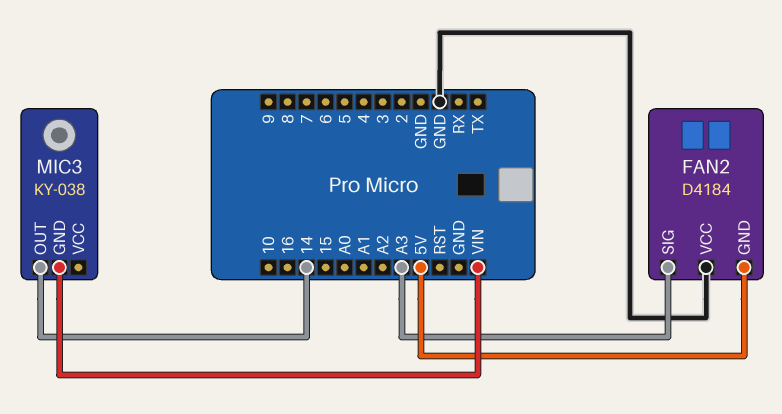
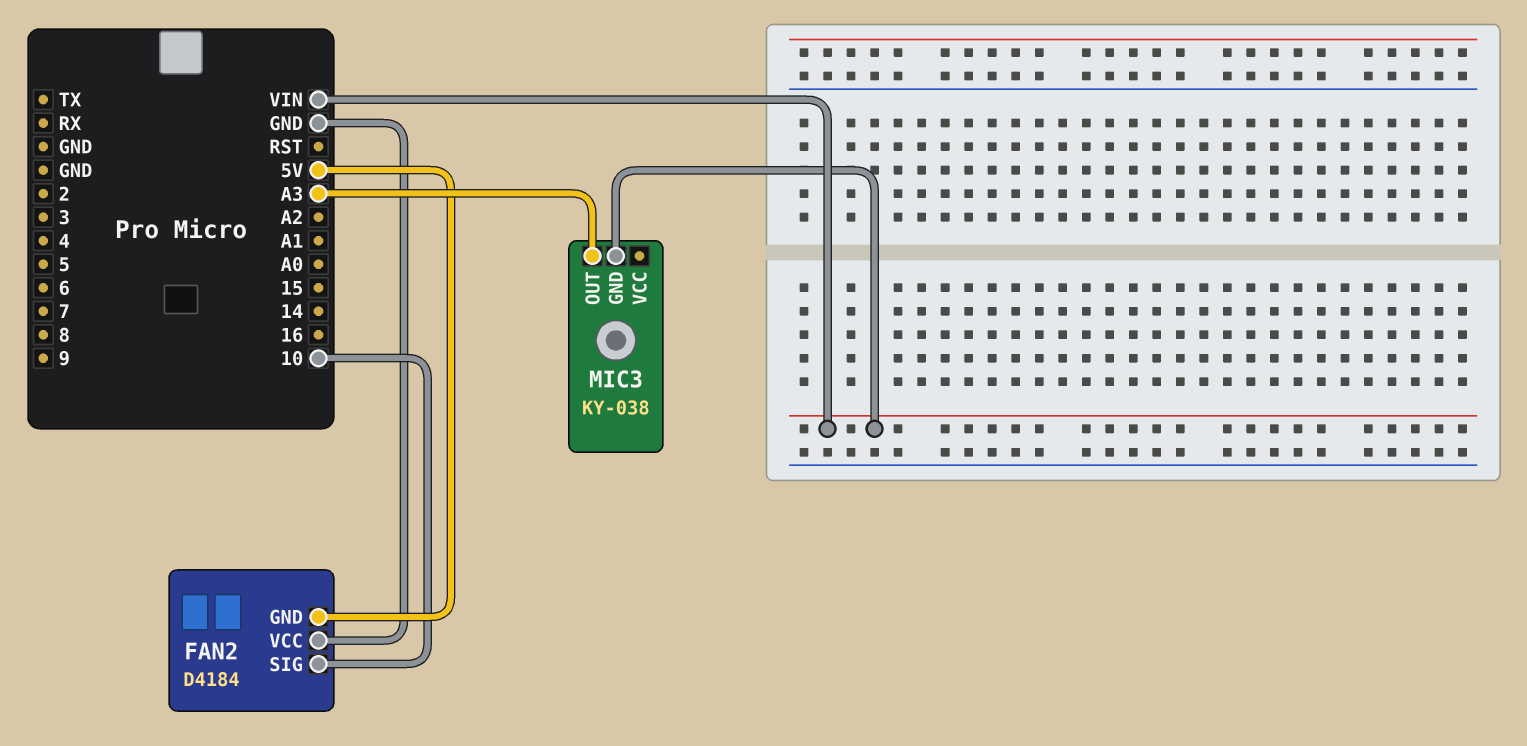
FAN2 pin SIG: A3 -> 10
MIC3 pin OUT: 14 -> A3

